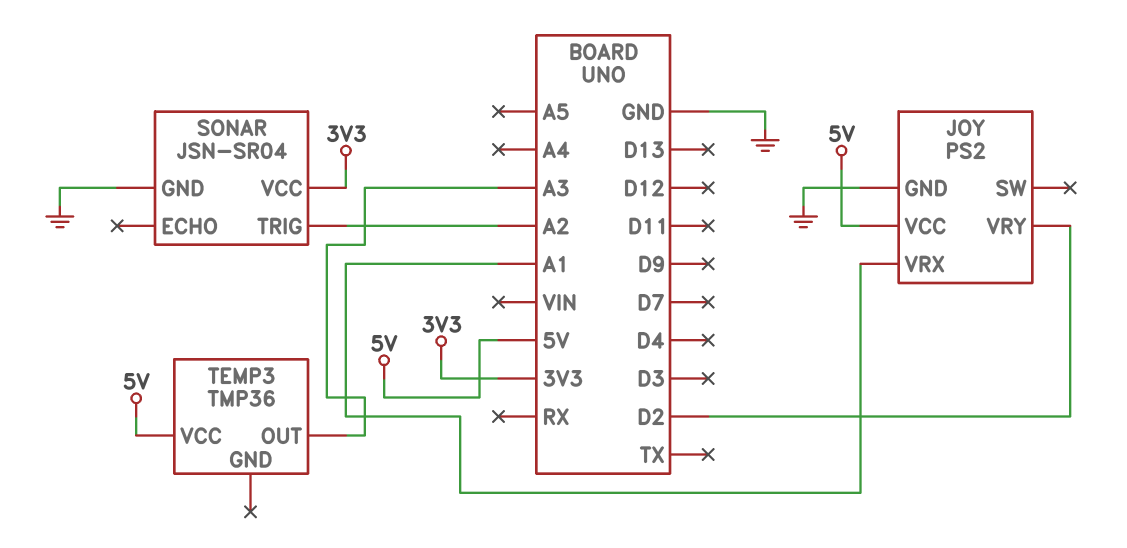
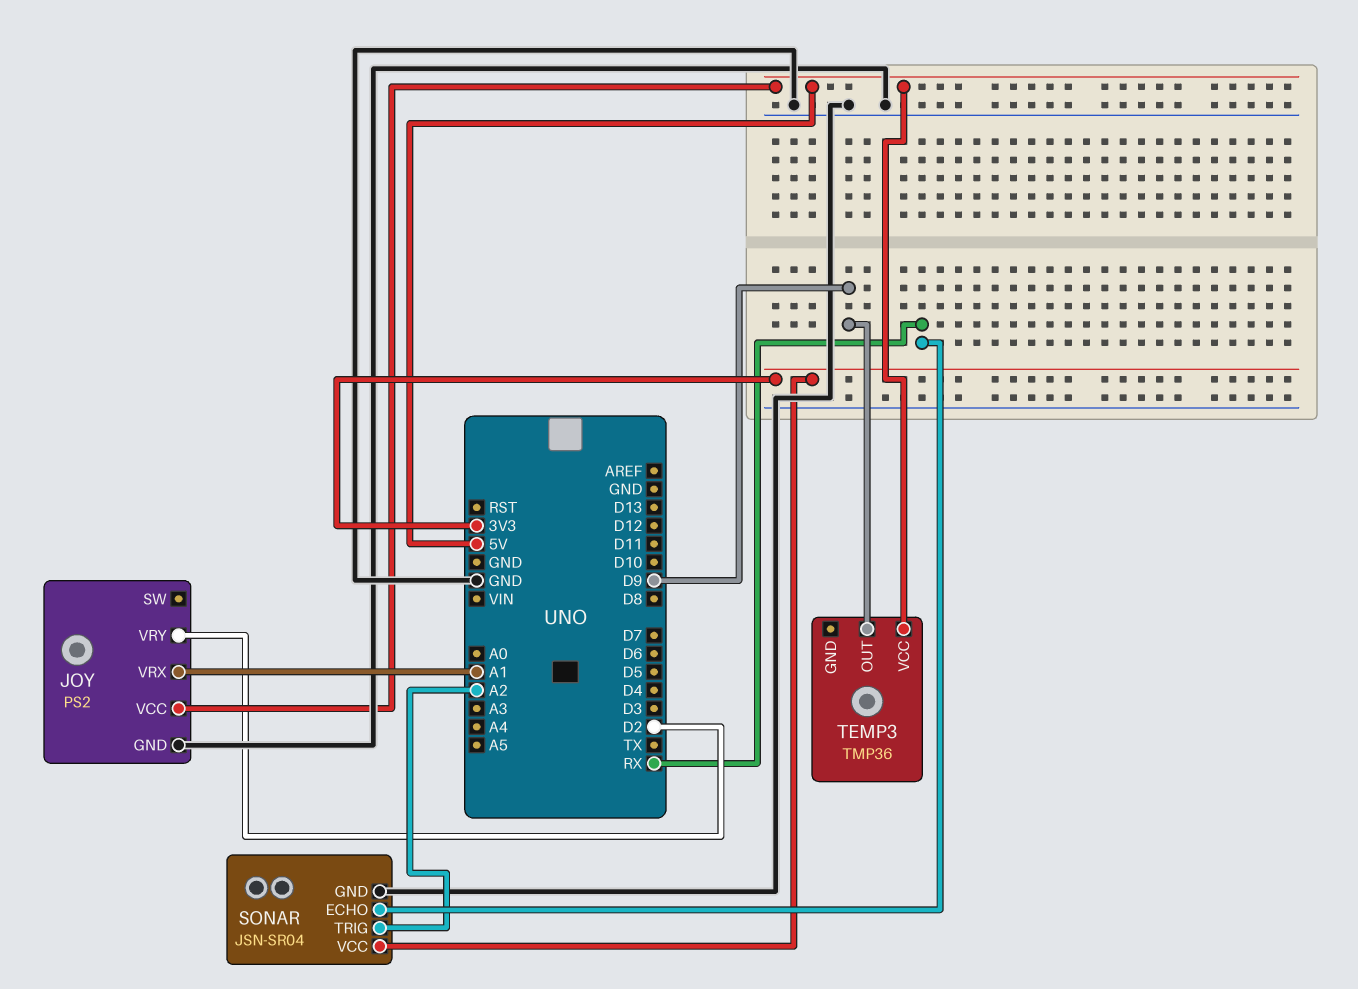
SONAR pin ECHO: none -> RX
TEMP3 pin OUT: A3 -> D9

